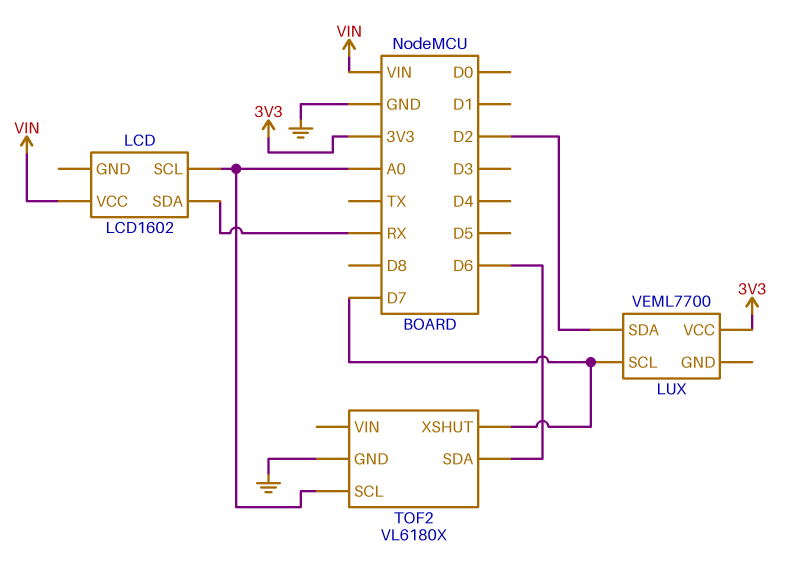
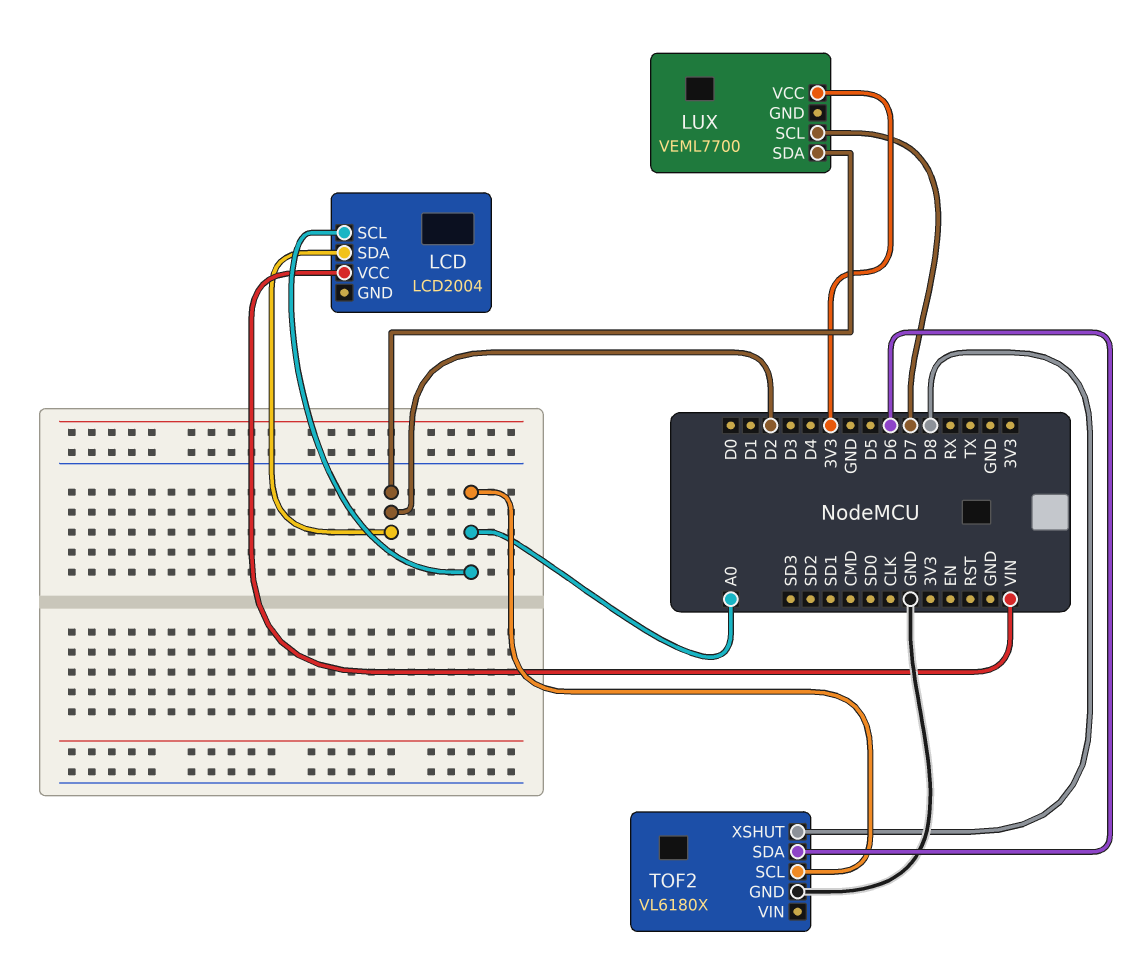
LCD: LCD1602 -> LCD2004
LCD pin SDA: RX -> D2
TOF2 pin XSHUT: D7 -> D8

